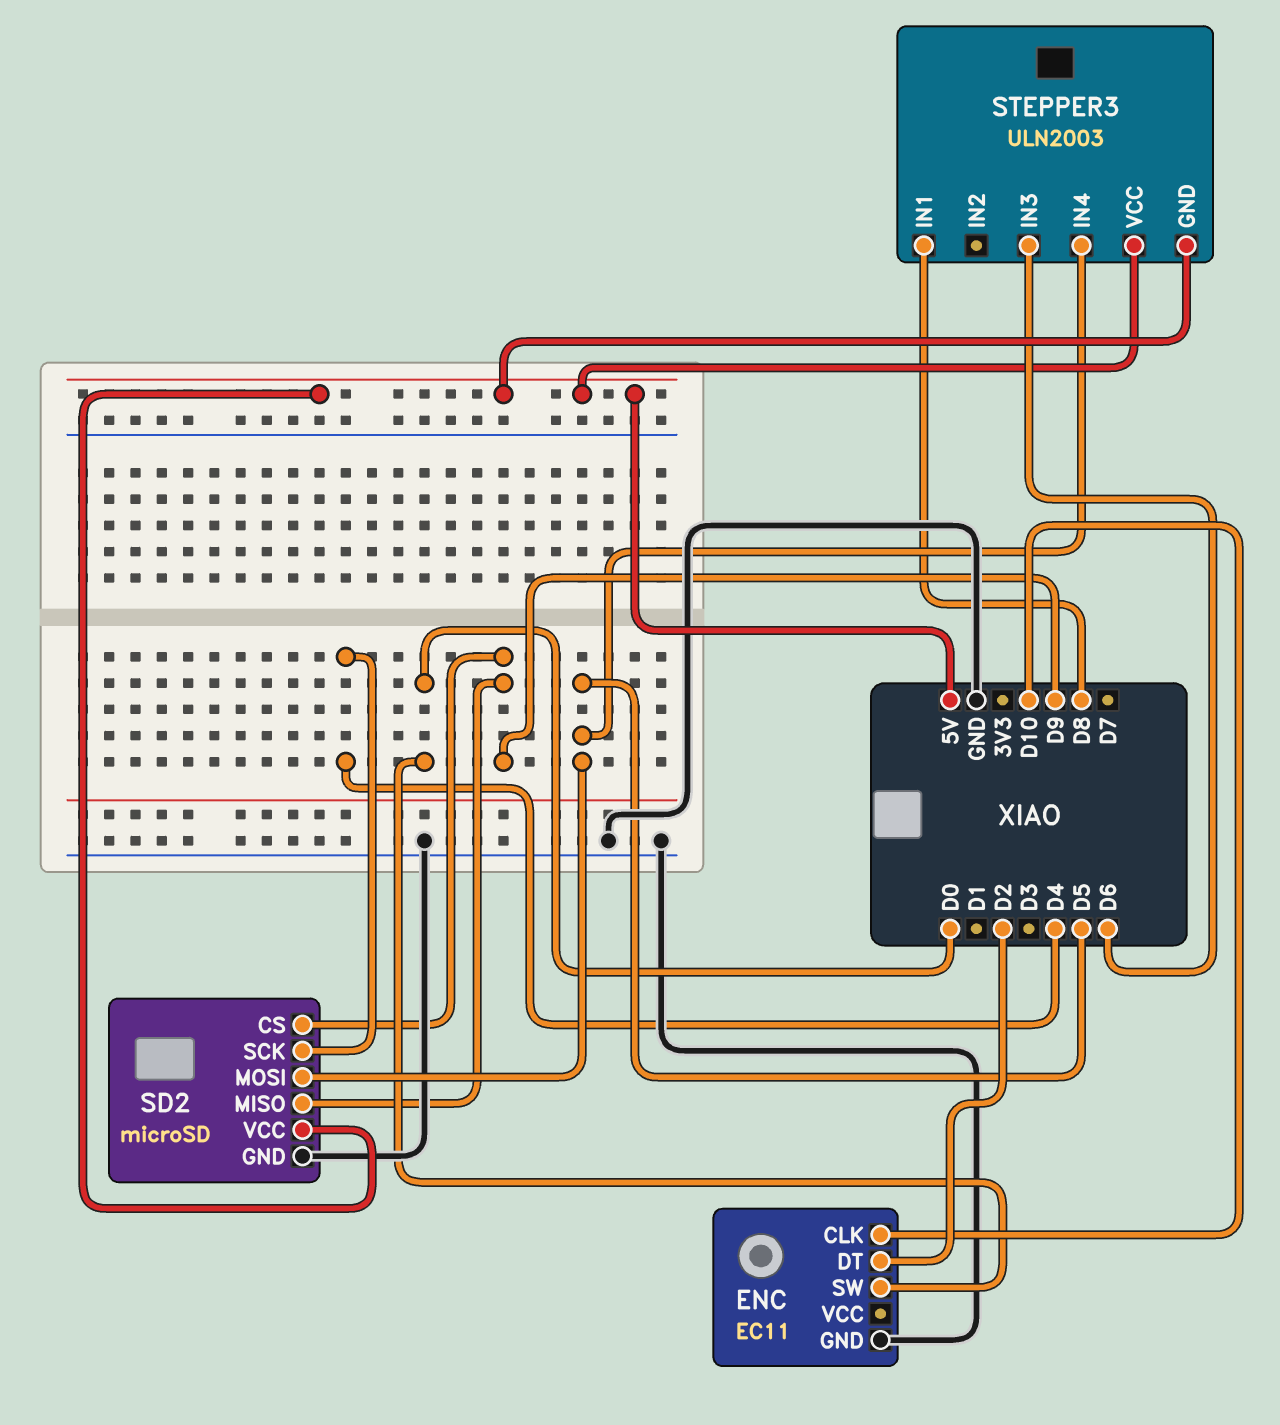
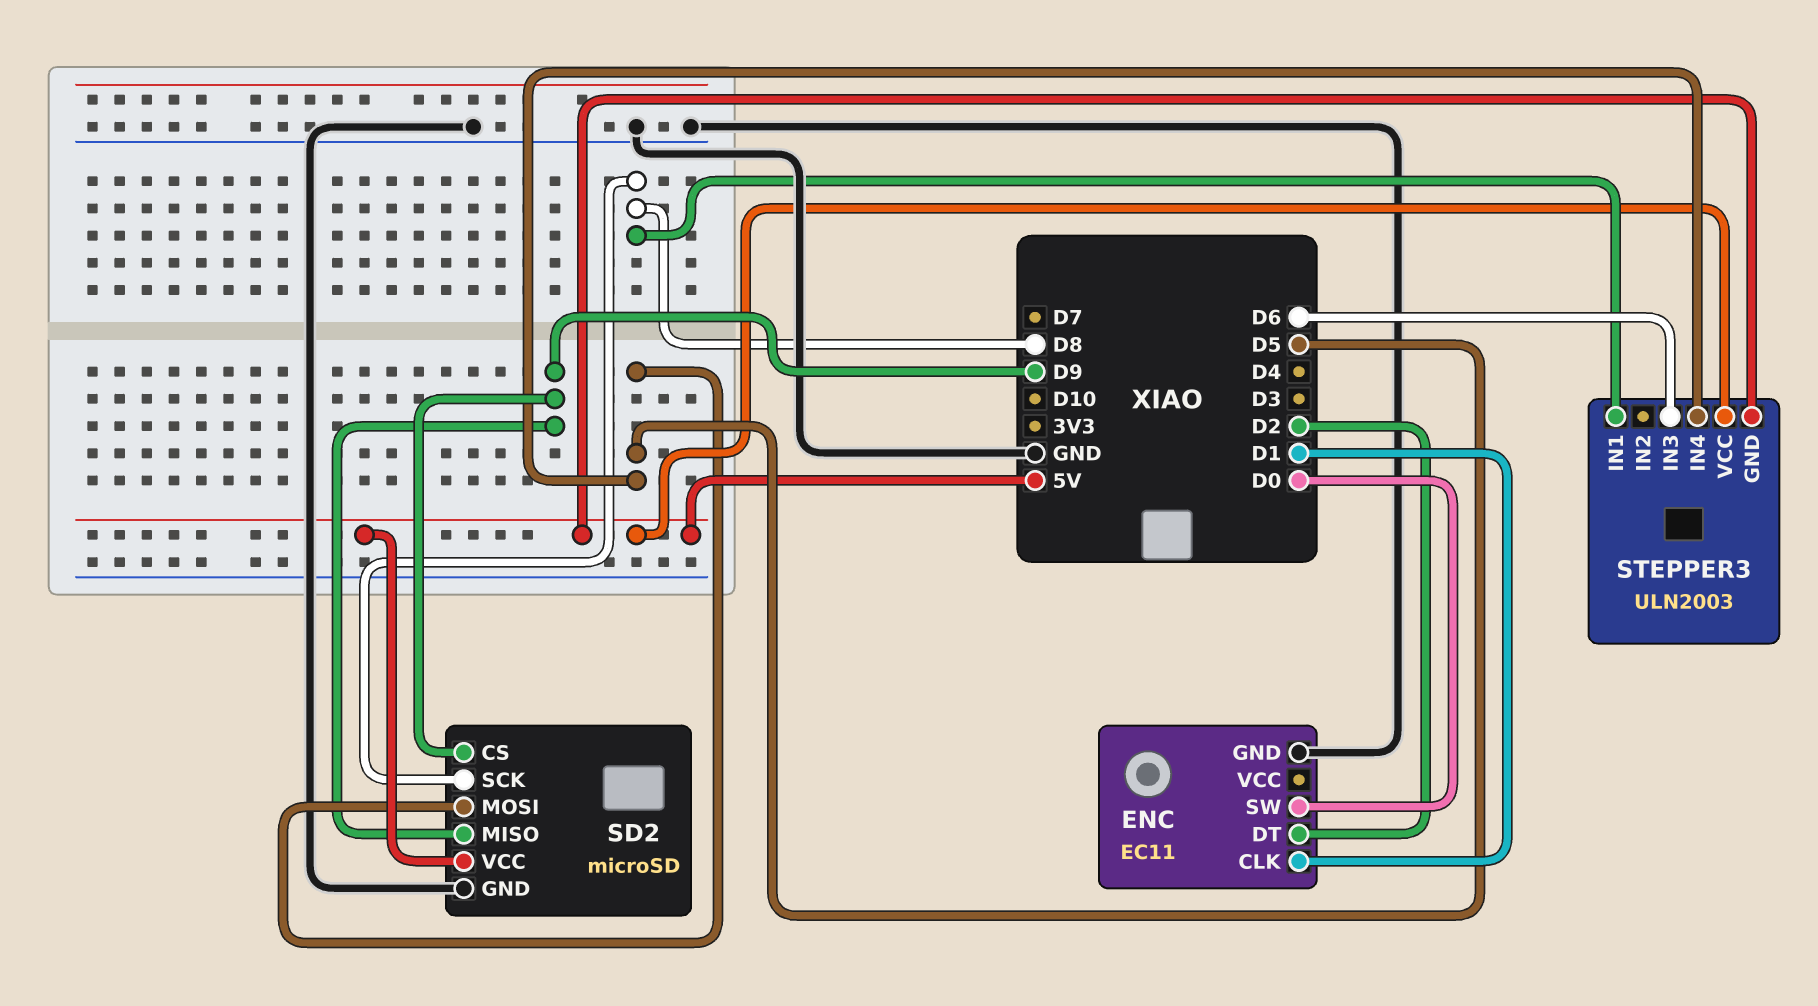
ENC pin CLK: D10 -> D1
SD2 pin SCK: D4 -> D8

